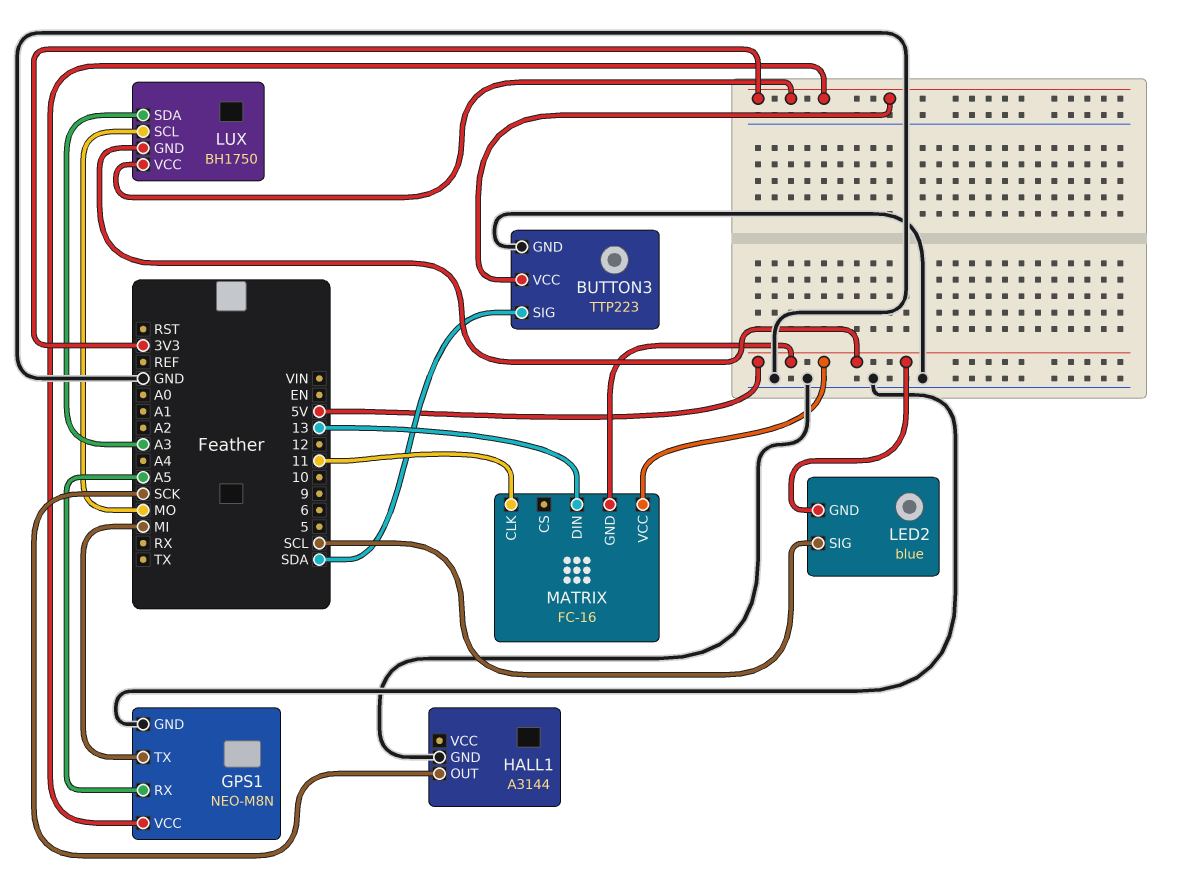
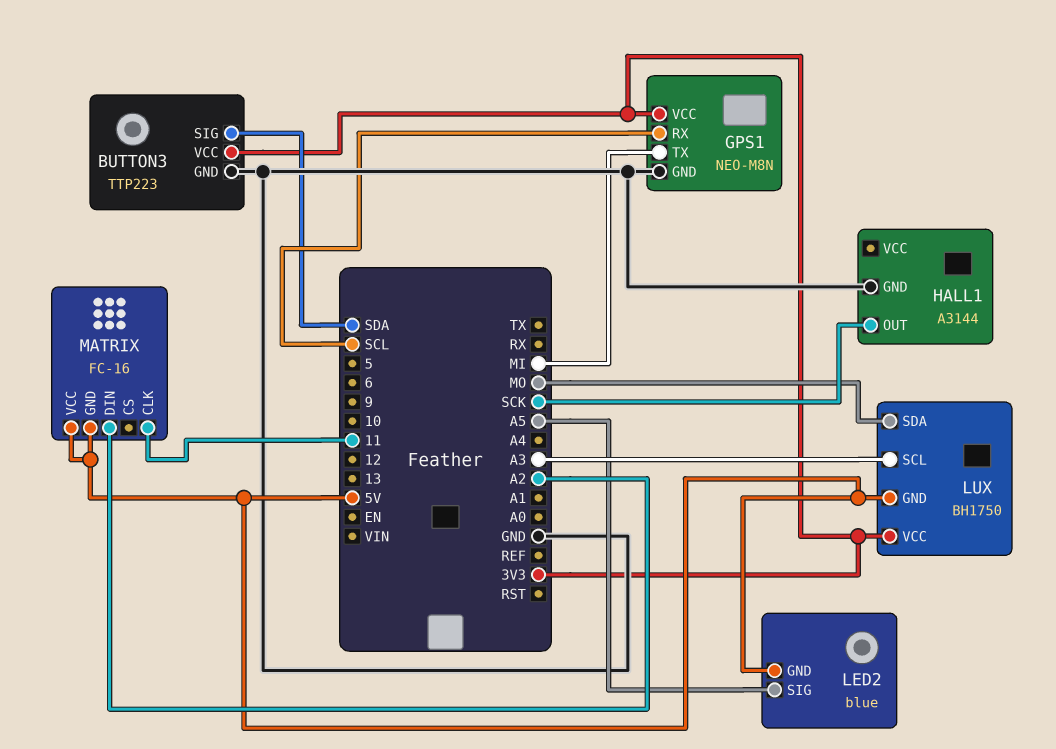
GPS1 pin RX: A5 -> SCL
LED2 pin SIG: SCL -> A5
LUX pin SCL: MO -> A3
LUX pin SDA: A3 -> MO
MATRIX pin DIN: 13 -> A2

